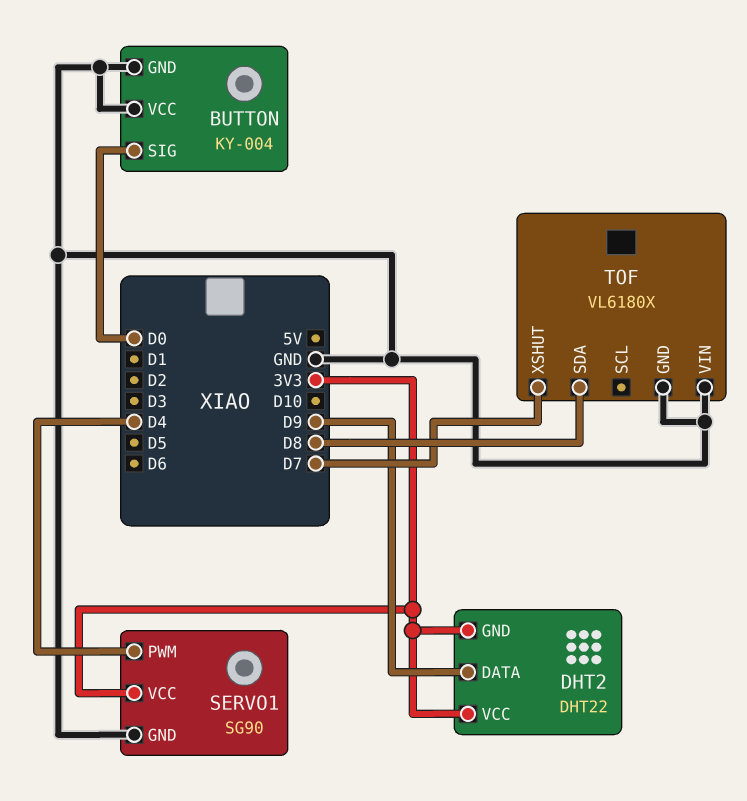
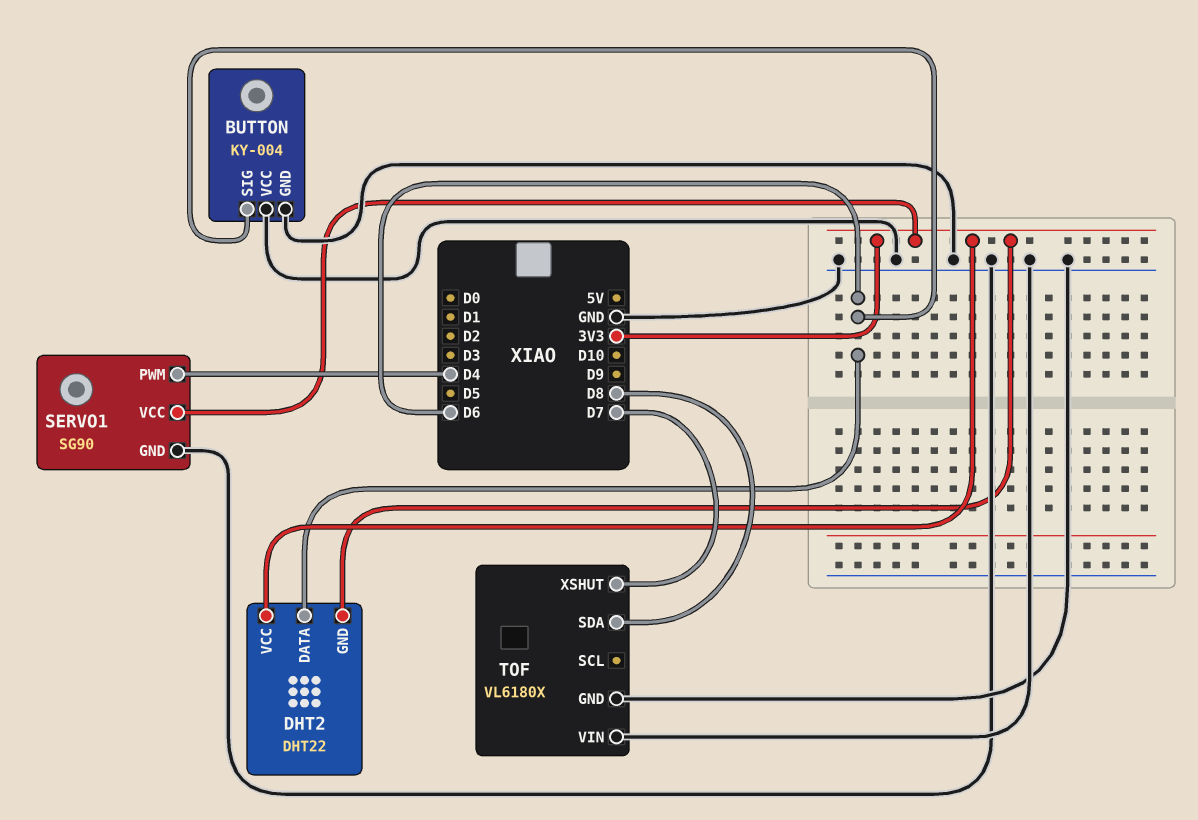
BUTTON pin SIG: D0 -> D6
DHT2 pin DATA: D9 -> D6

